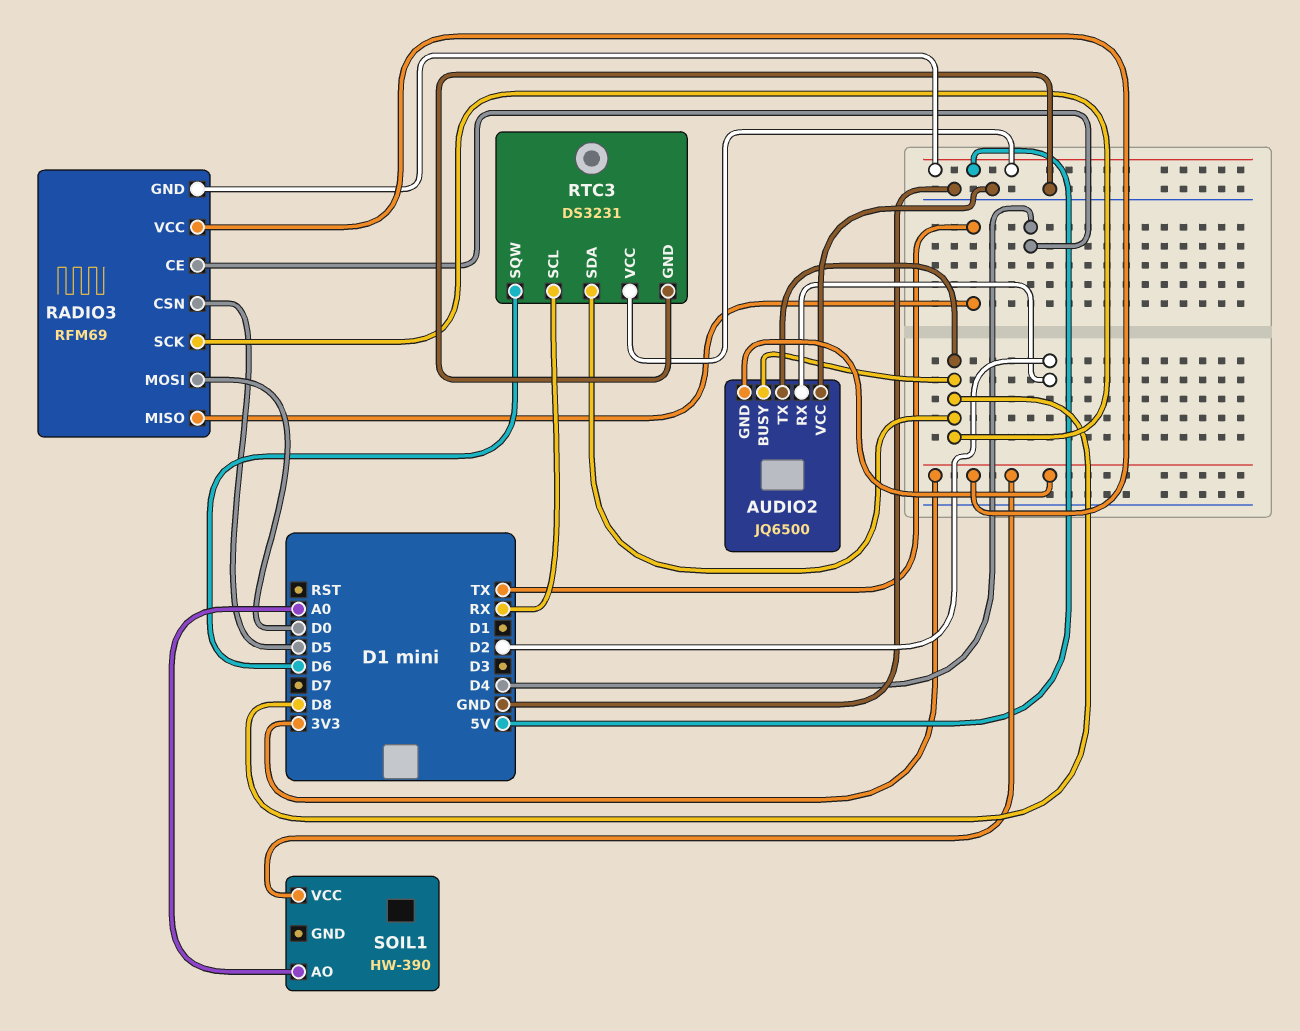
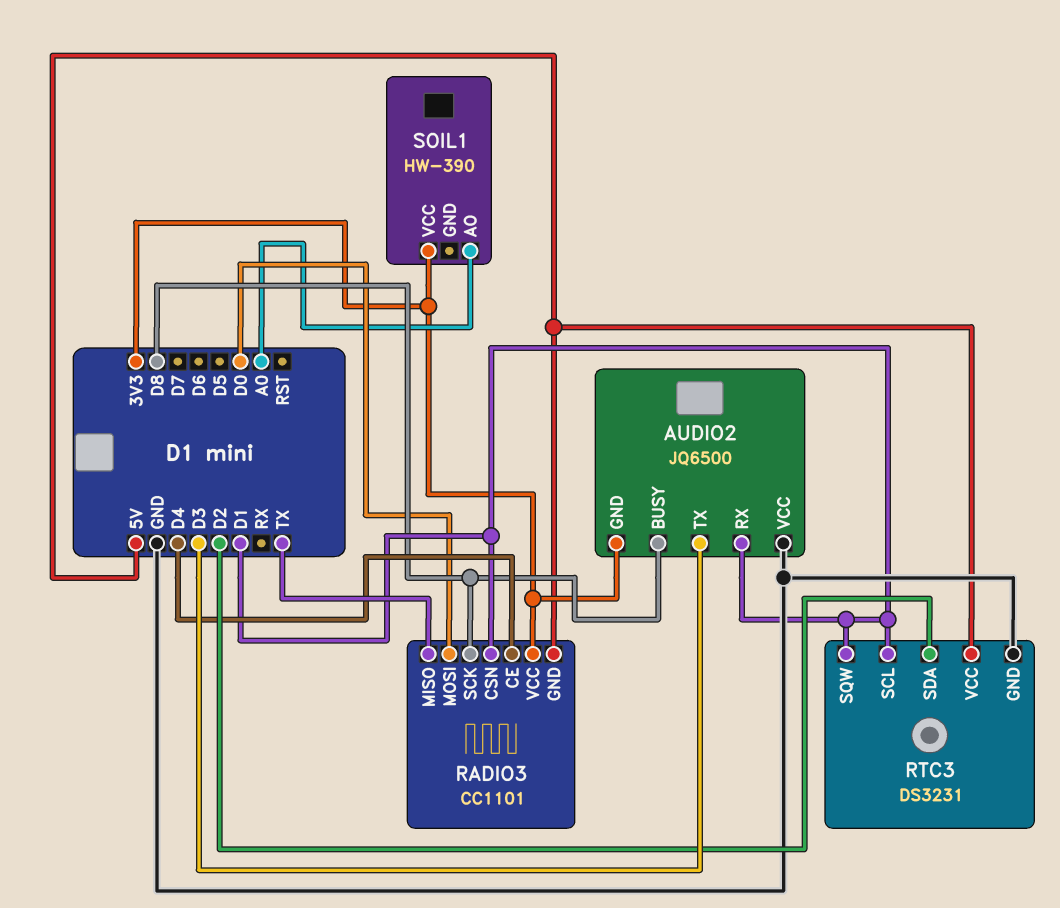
AUDIO2 pin RX: D2 -> D1
AUDIO2 pin TX: D8 -> D3
RADIO3: RFM69 -> CC1101
RADIO3 pin CSN: D5 -> D1
RTC3 pin SCL: RX -> D1
RTC3 pin SDA: D8 -> D2
RTC3 pin SQW: D6 -> D1

